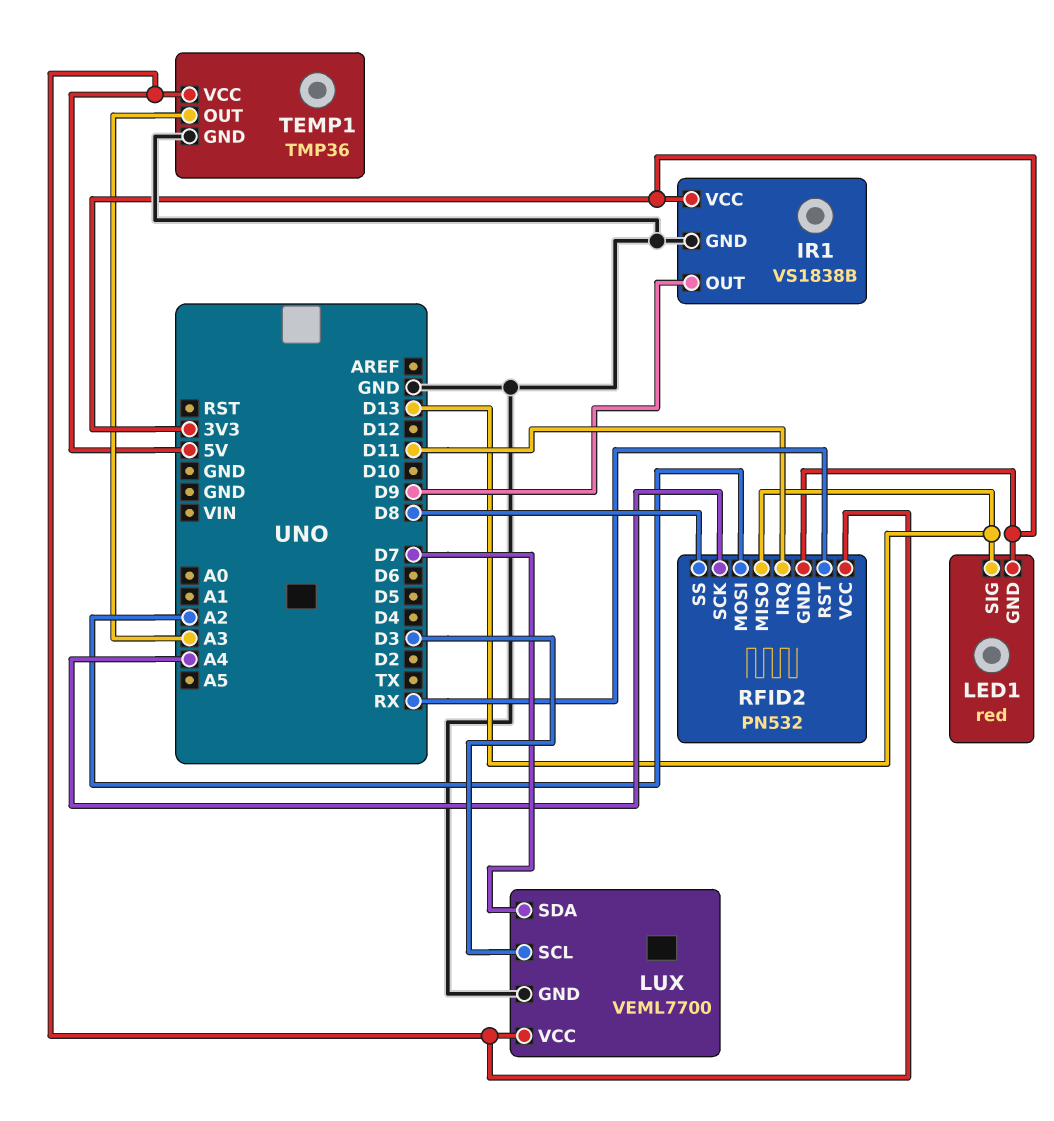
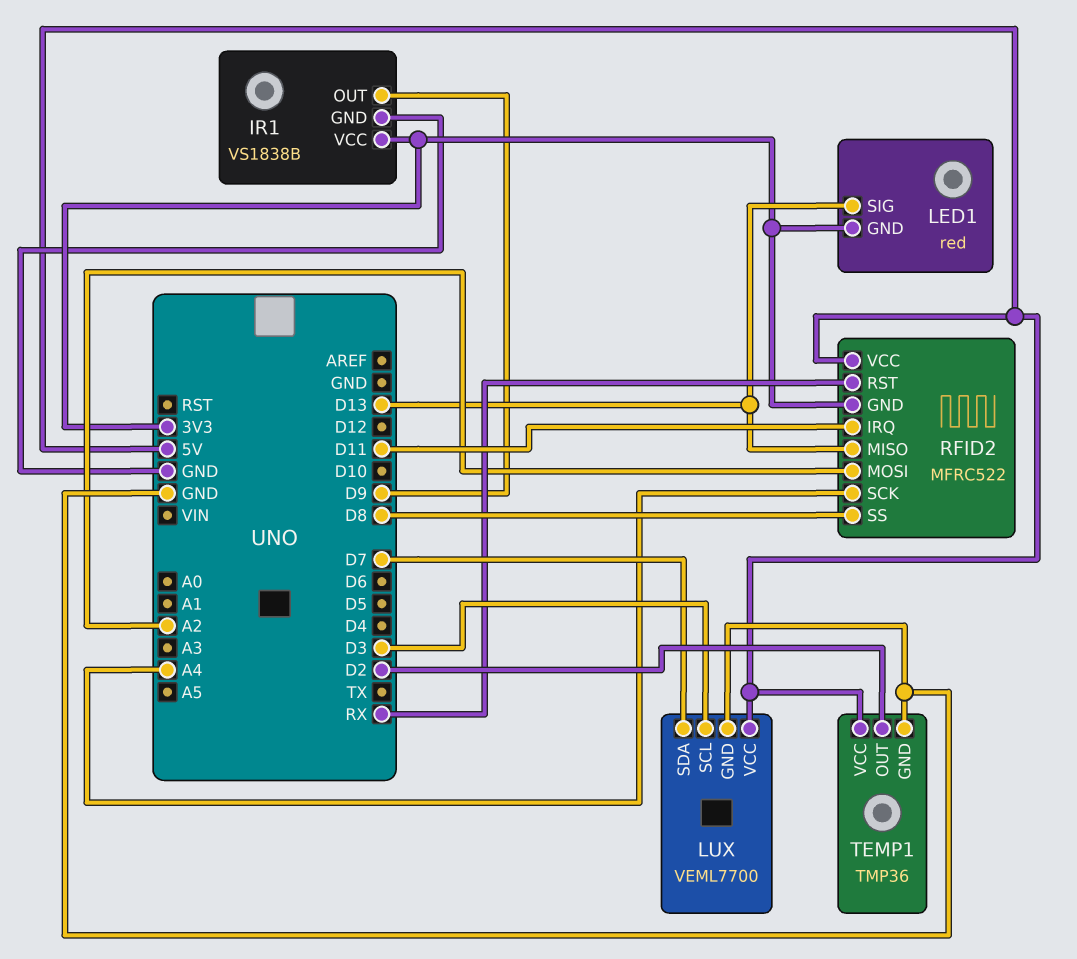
RFID2: PN532 -> MFRC522
TEMP1 pin OUT: A3 -> D2

